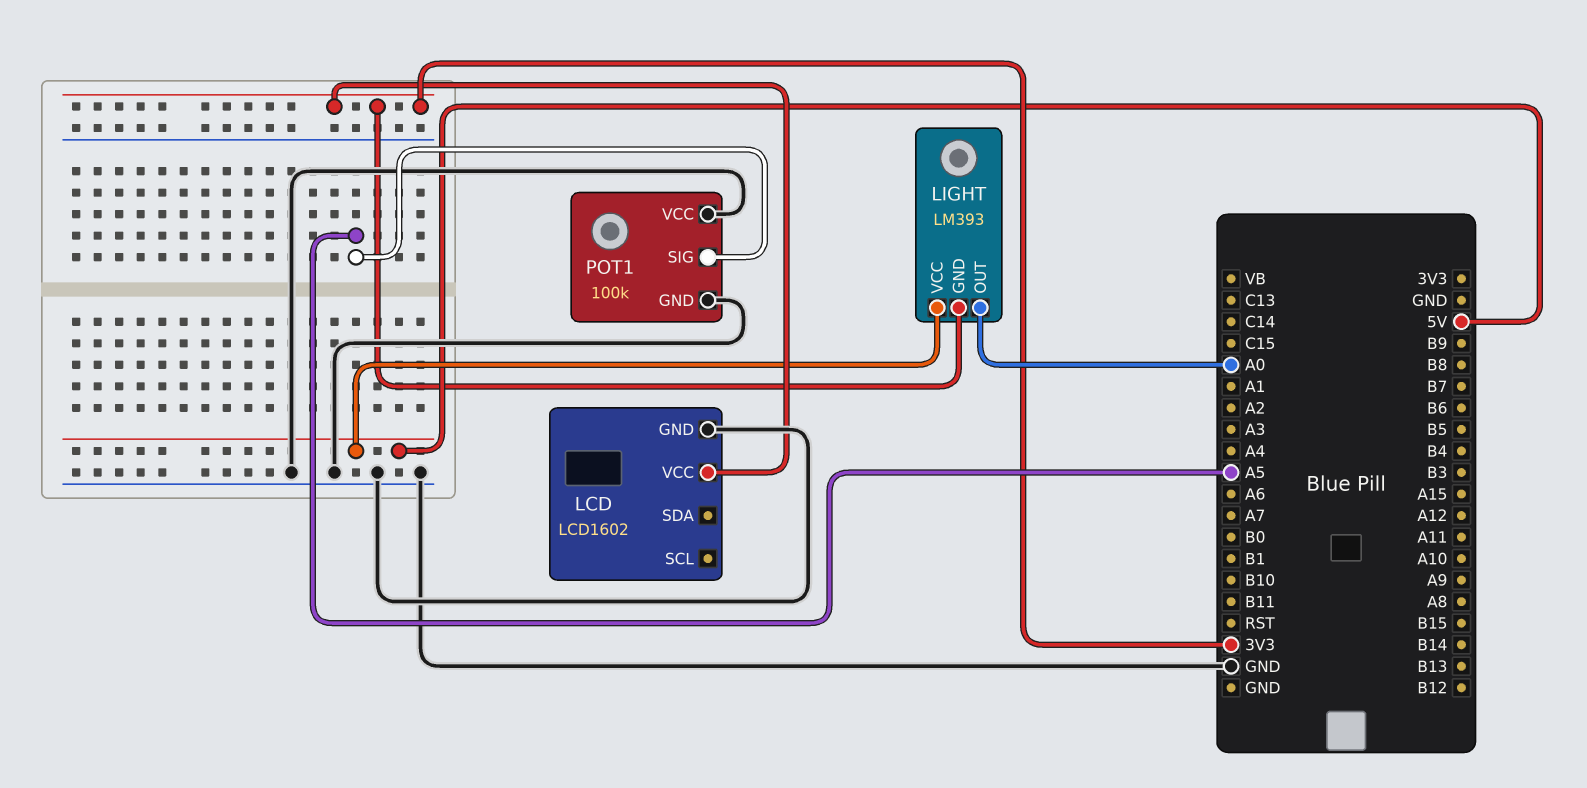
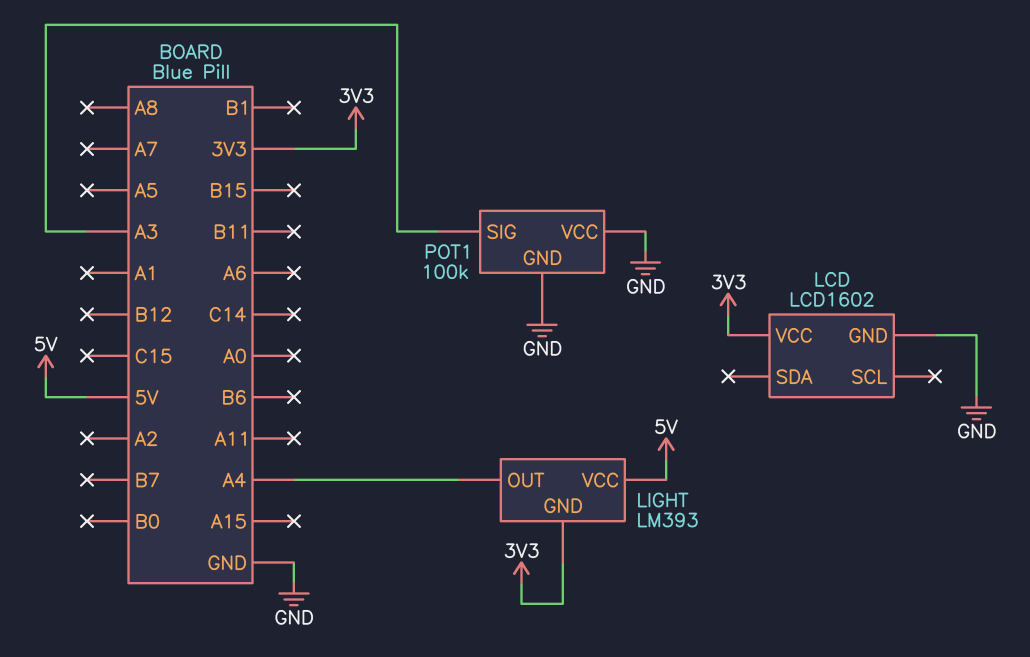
LIGHT pin OUT: A0 -> A4
POT1 pin SIG: A5 -> A3

